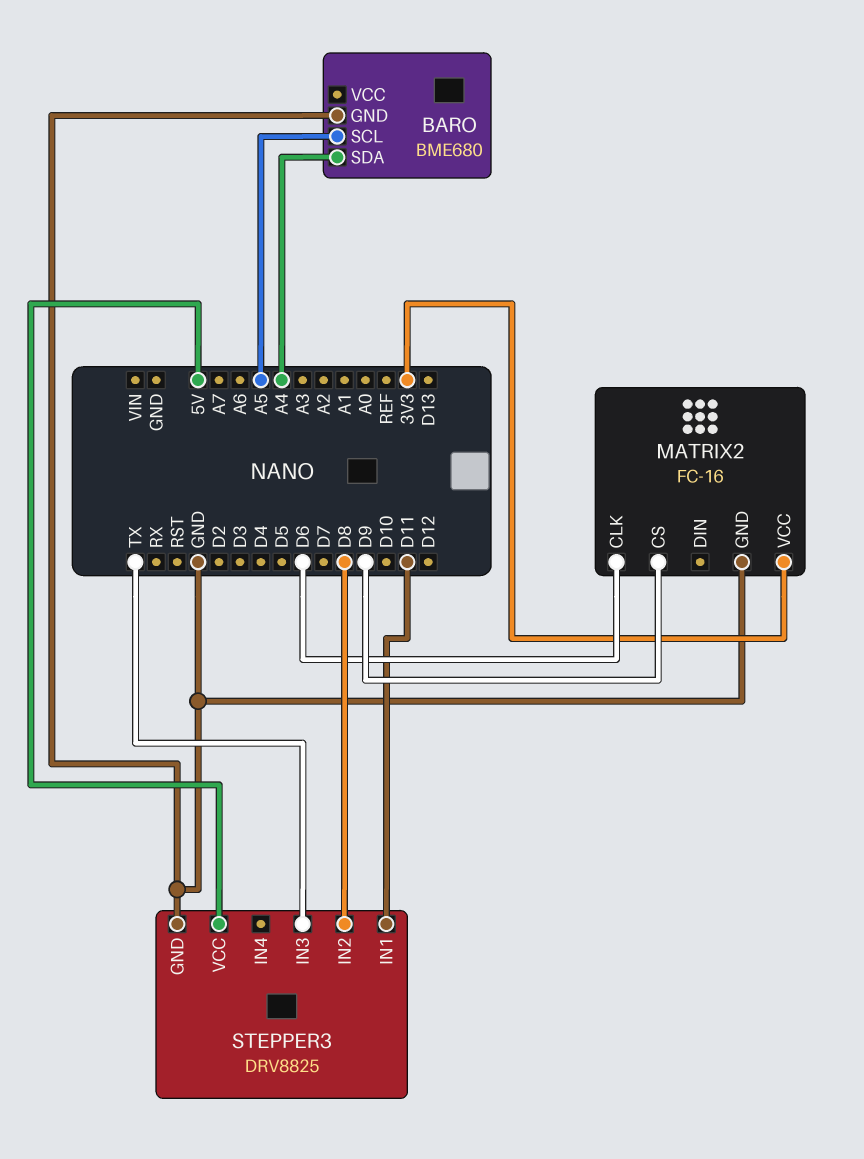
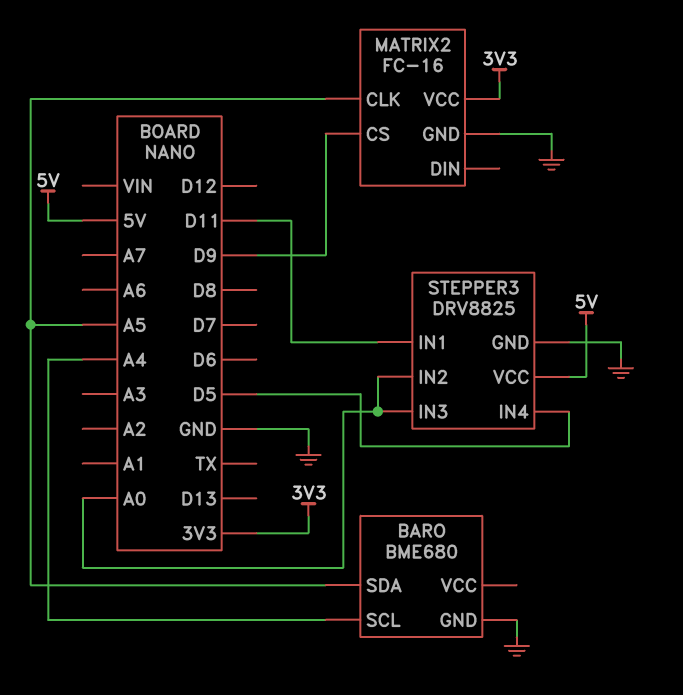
BARO pin SCL: A5 -> A4
BARO pin SDA: A4 -> A5
MATRIX2 pin CLK: D6 -> A5
STEPPER3 pin IN2: D8 -> A0
STEPPER3 pin IN3: TX -> A0
STEPPER3 pin IN4: none -> D5

